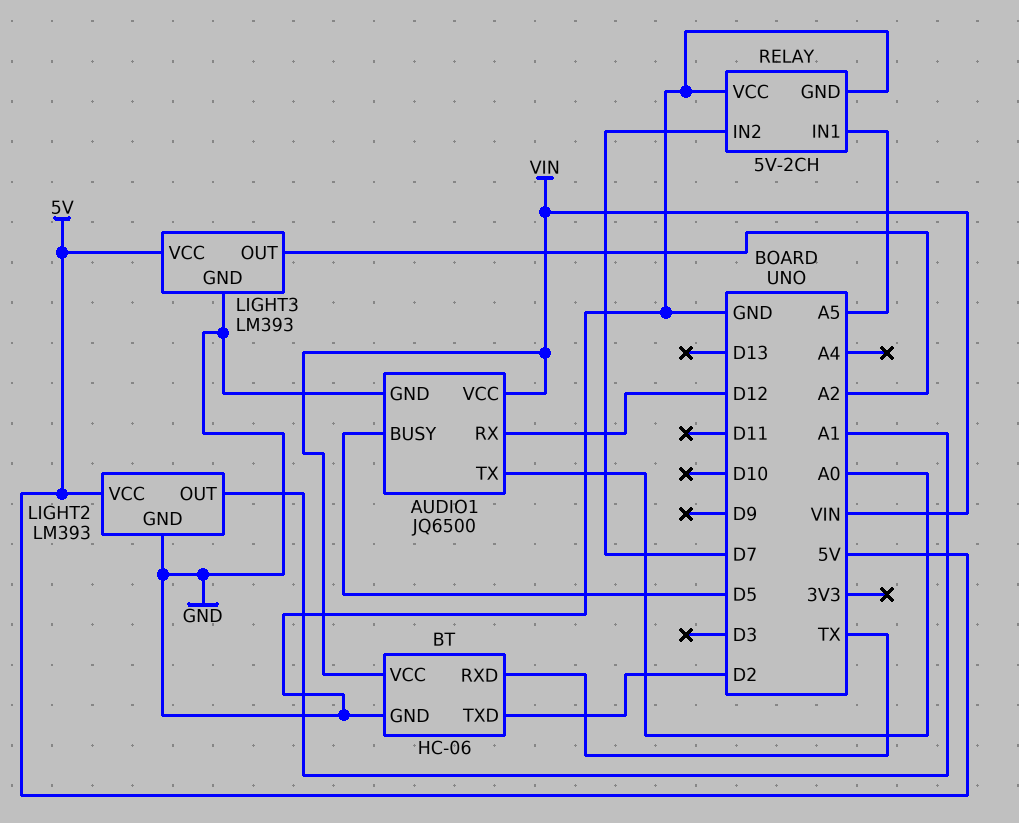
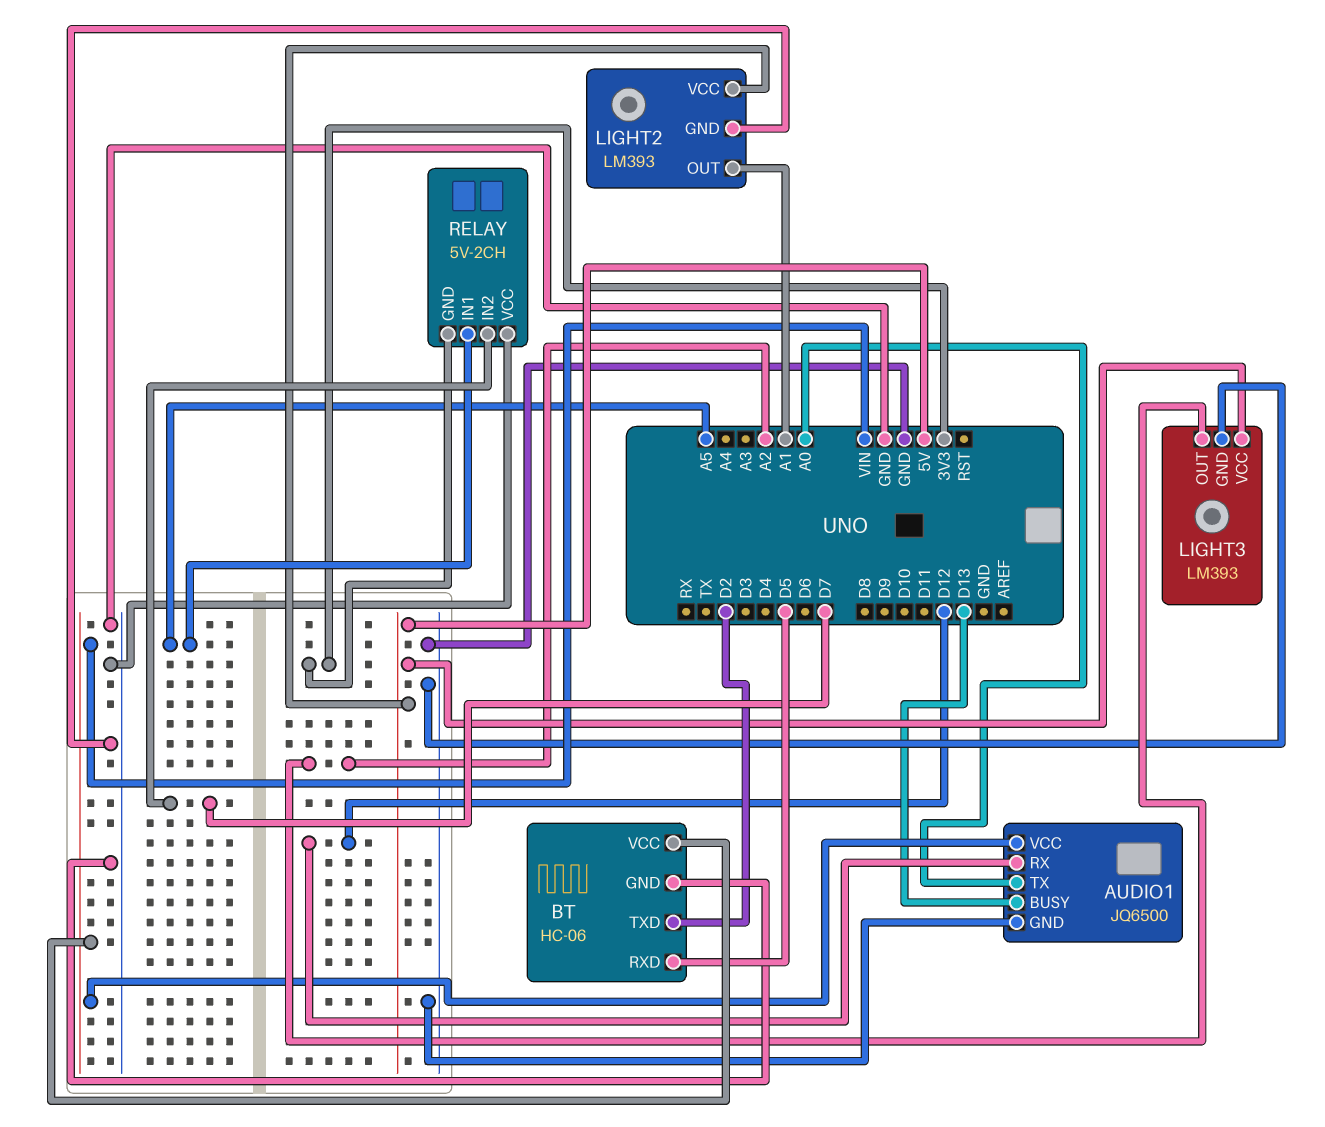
AUDIO1 pin BUSY: D5 -> D13
BT pin RXD: TX -> D5
RELAY pin GND: GND -> 3V3

